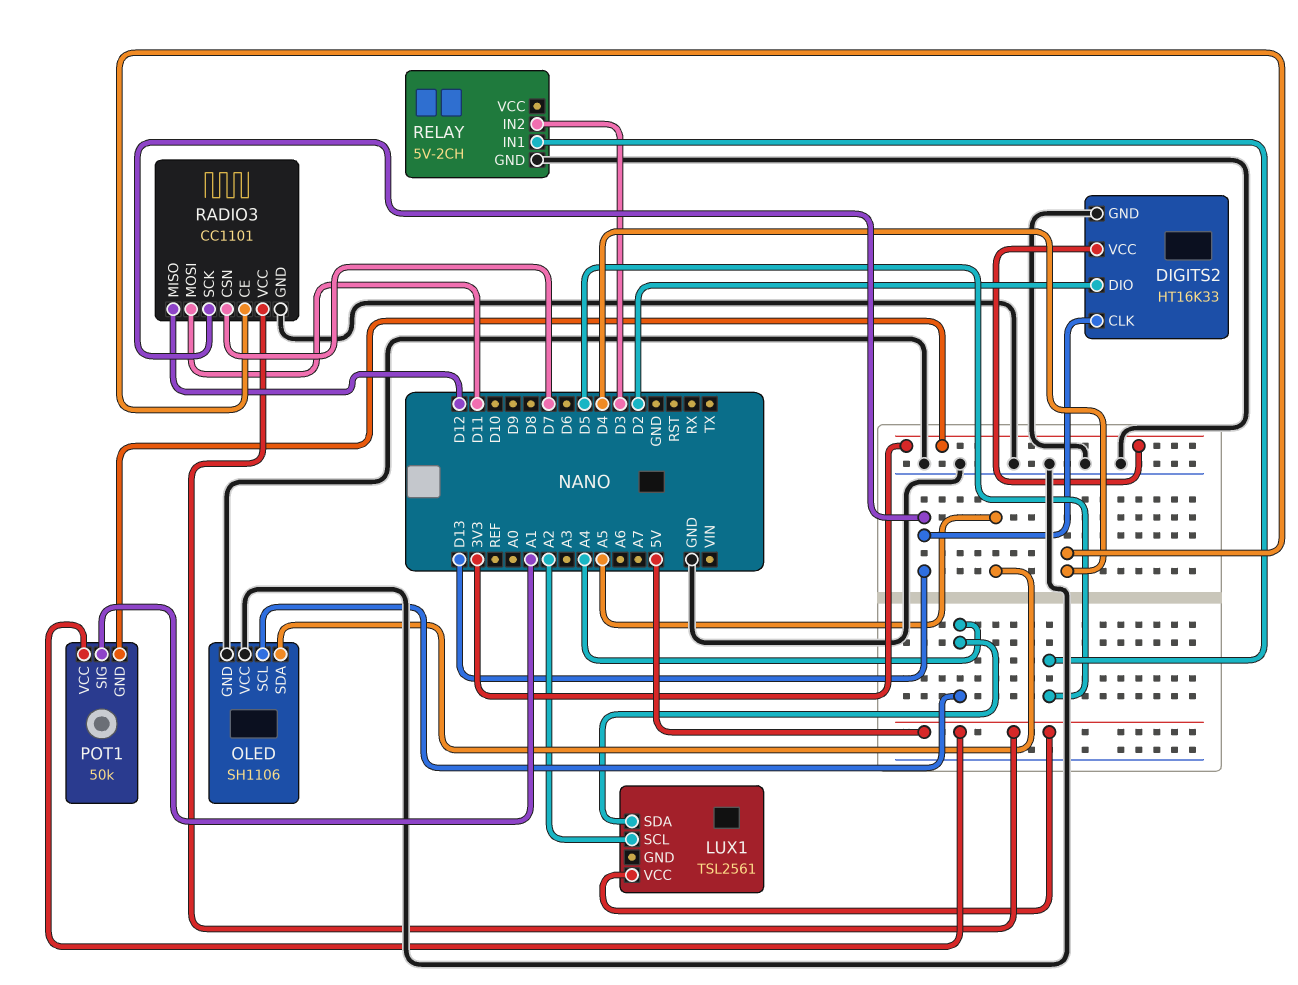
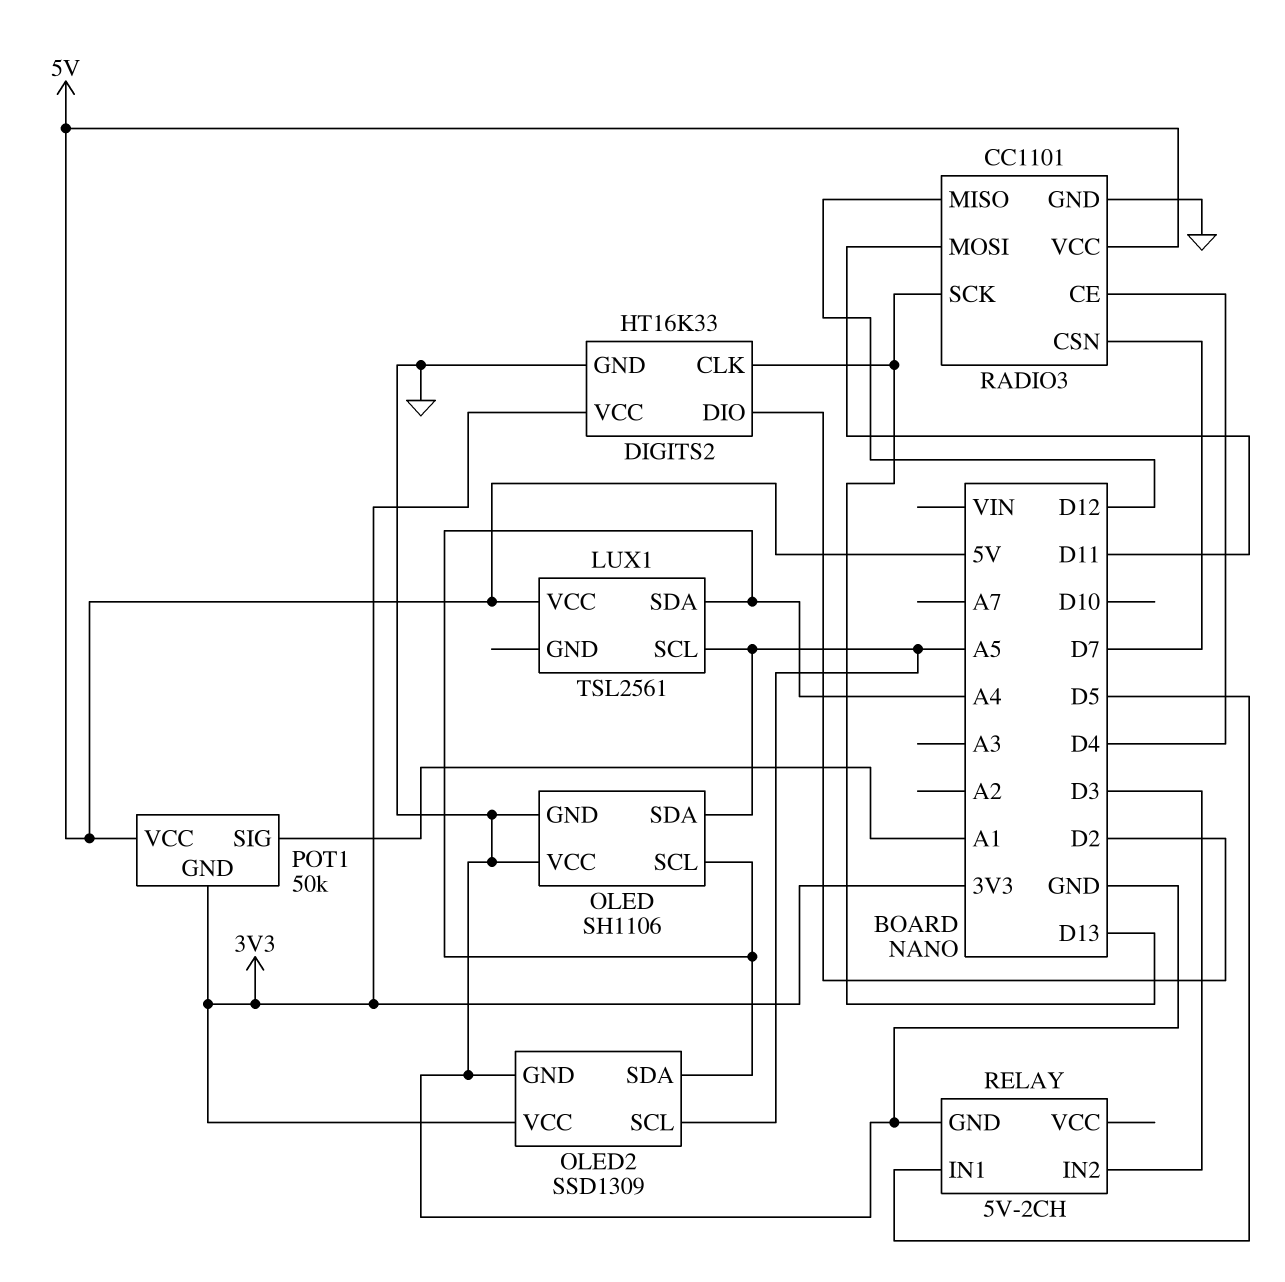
LUX1 pin SCL: A2 -> A5
OLED2: none -> SSD1309
OLED2 pin GND: none -> GND
OLED2 pin SCL: none -> A5
OLED2 pin SDA: none -> A4
OLED2 pin VCC: none -> 3V3

